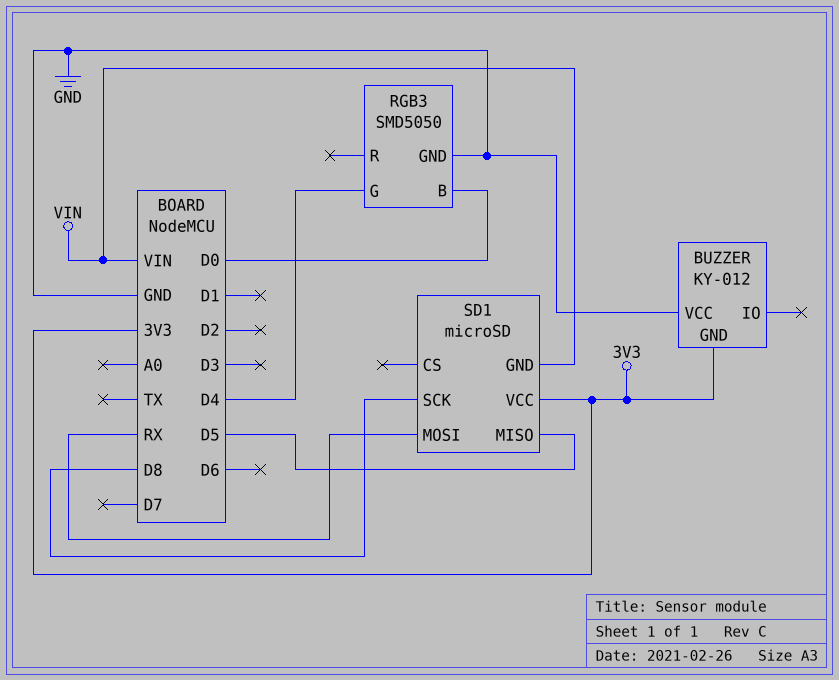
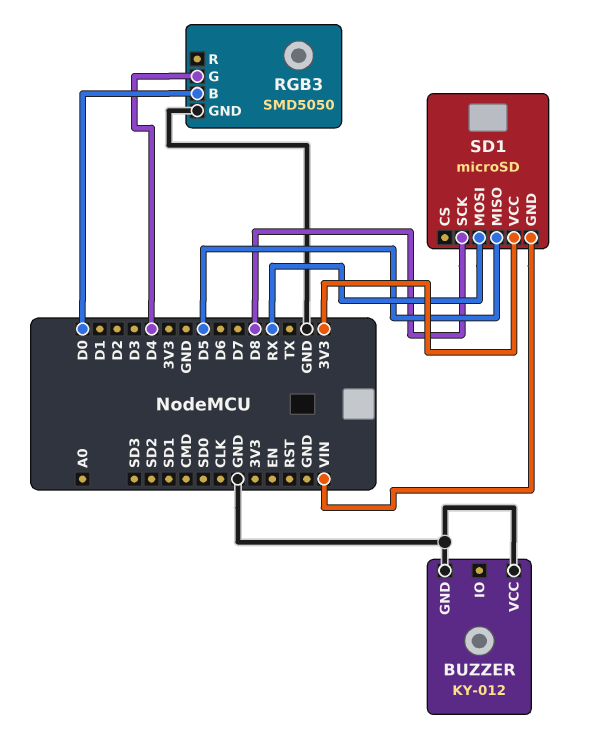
BUZZER pin GND: 3V3 -> GND

